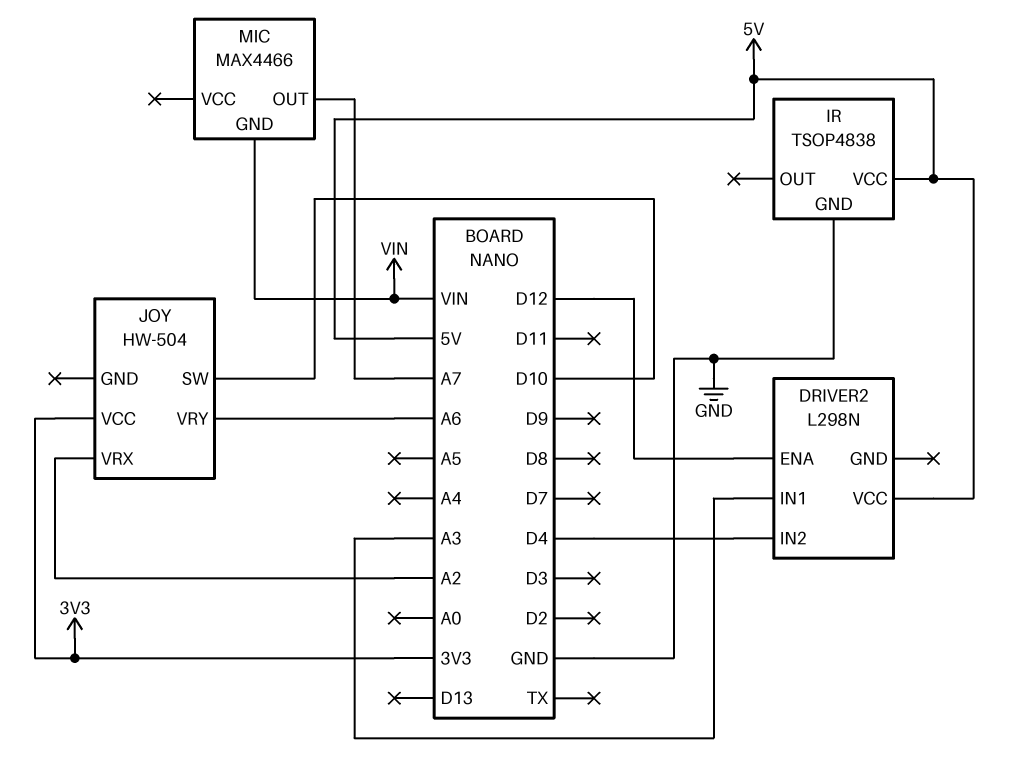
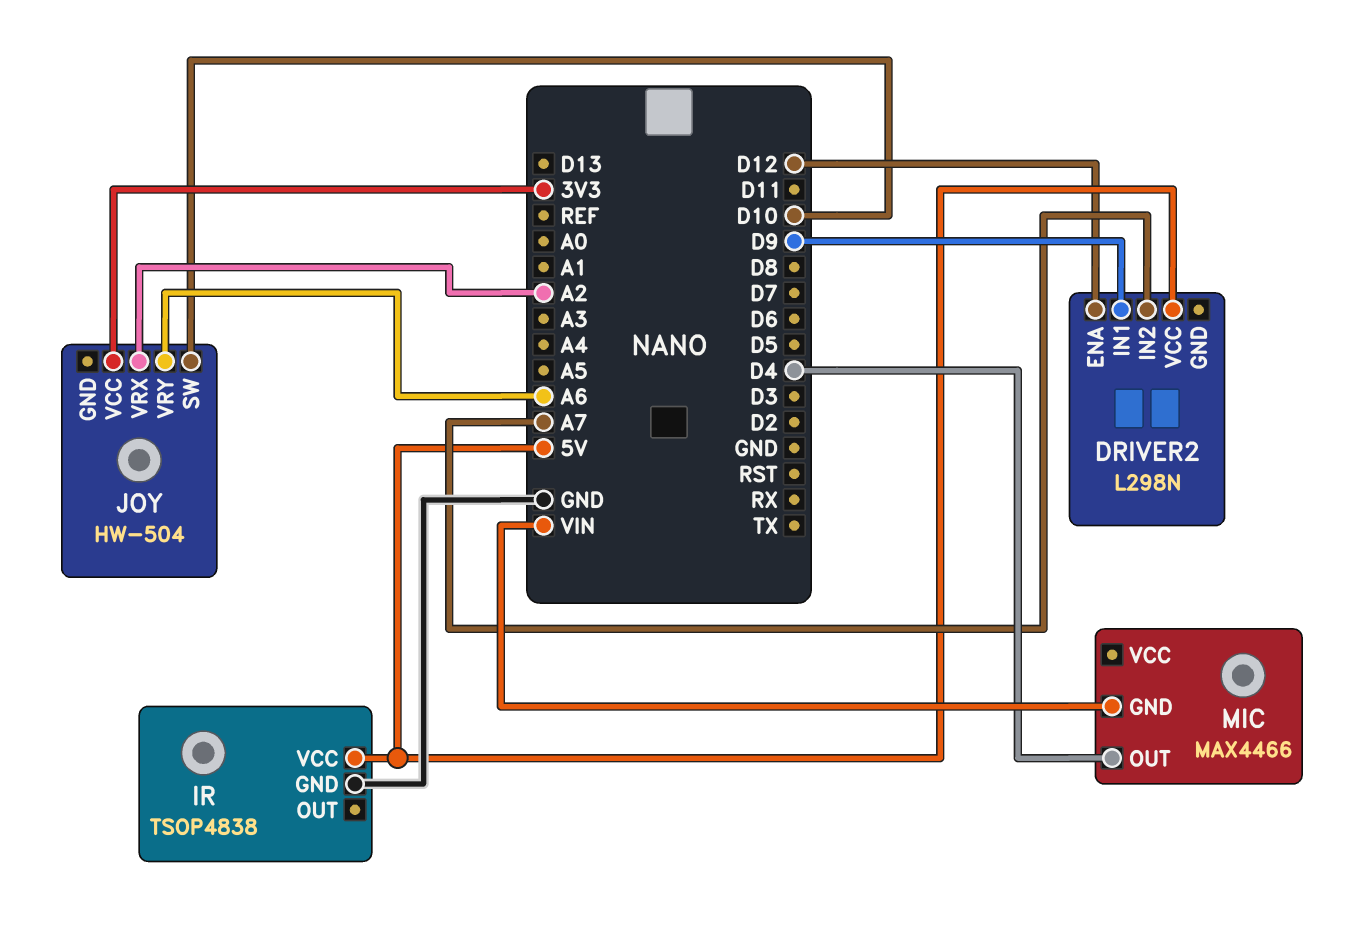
DRIVER2 pin IN1: A3 -> D9
DRIVER2 pin IN2: D4 -> A7
MIC pin OUT: A7 -> D4

